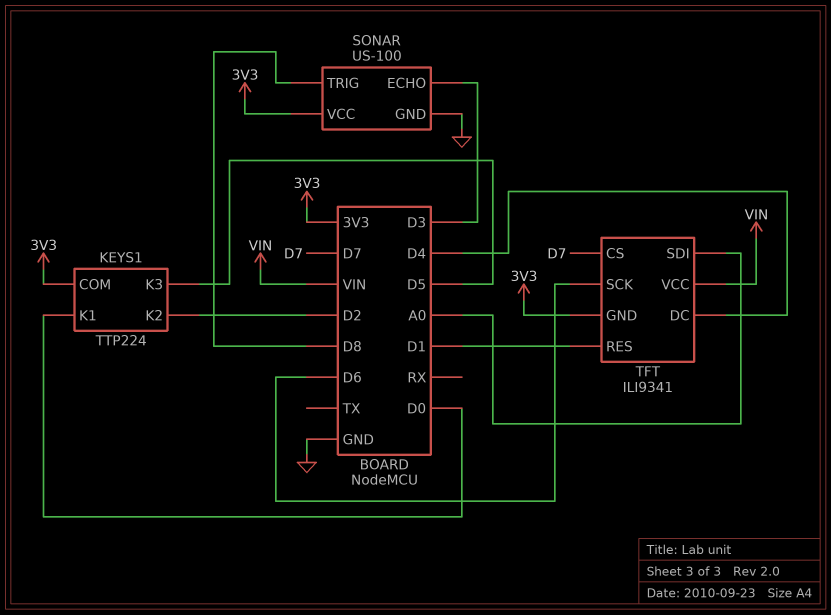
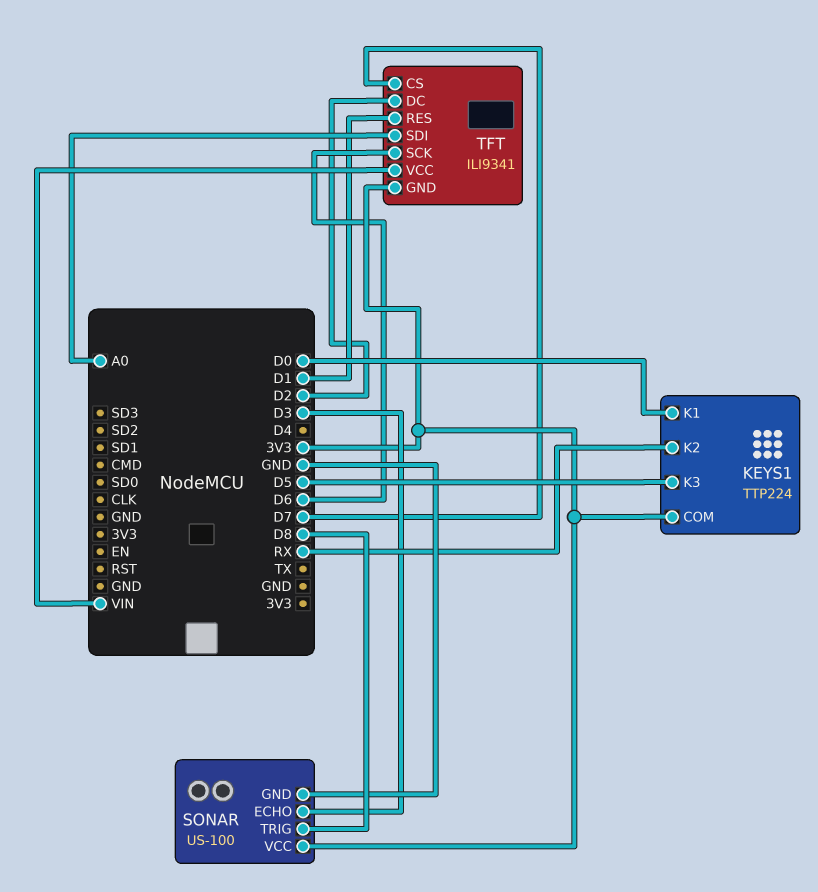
KEYS1 pin K2: D2 -> RX
TFT pin DC: D4 -> D2

